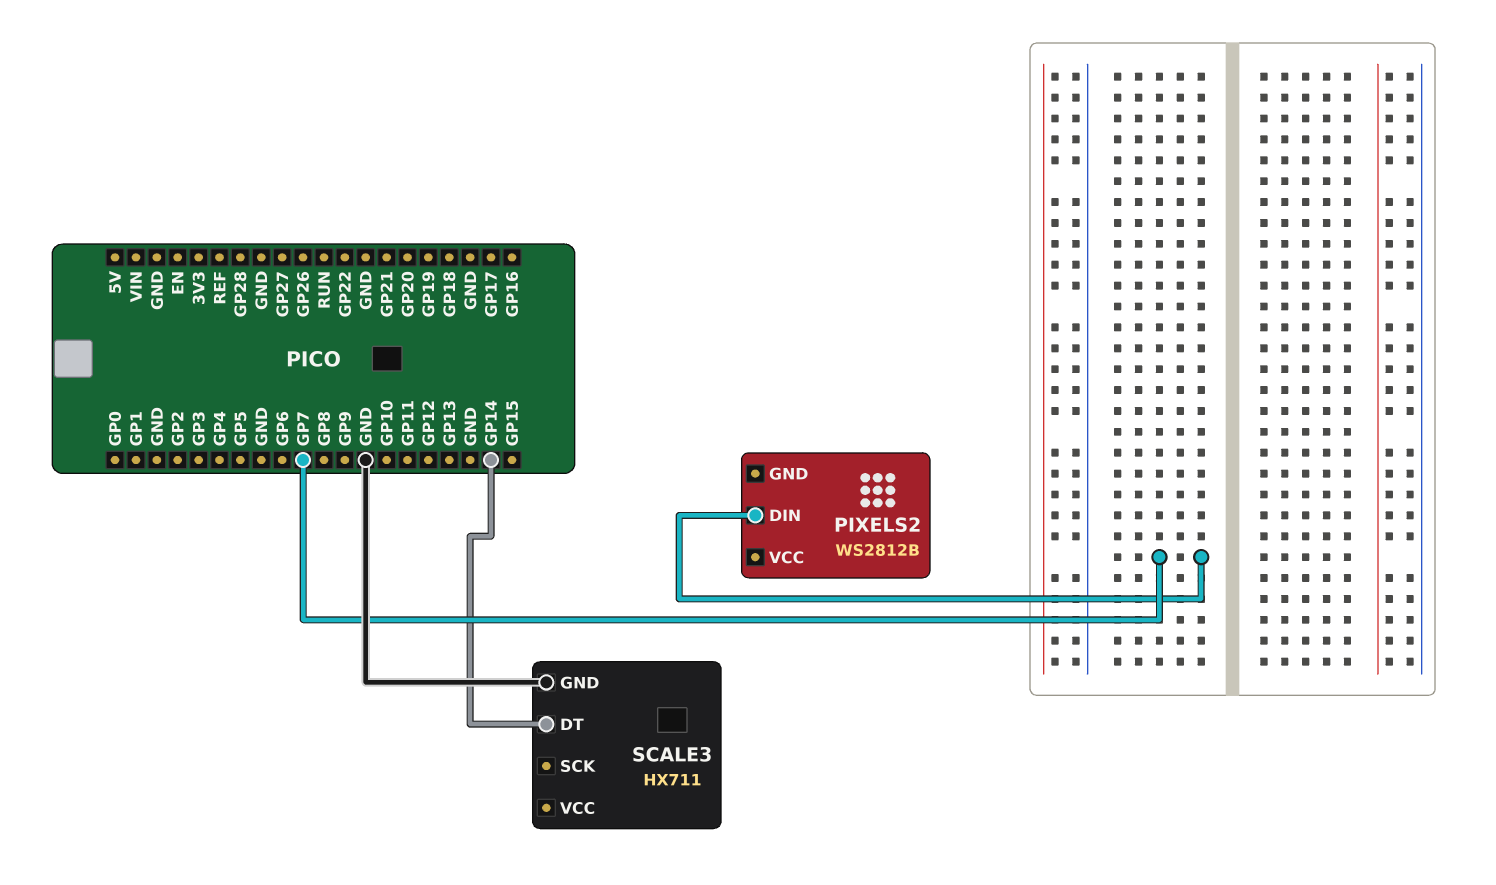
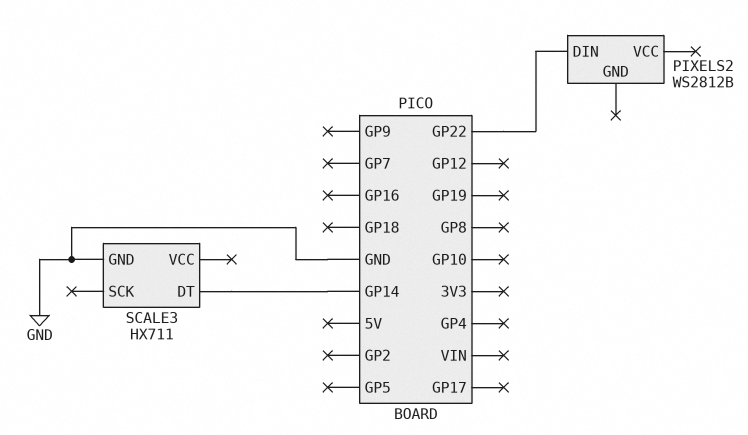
PIXELS2 pin DIN: GP7 -> GP22

